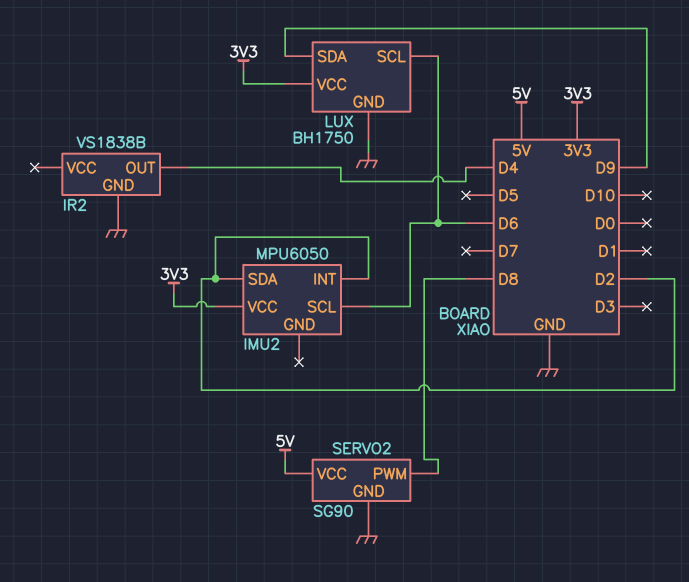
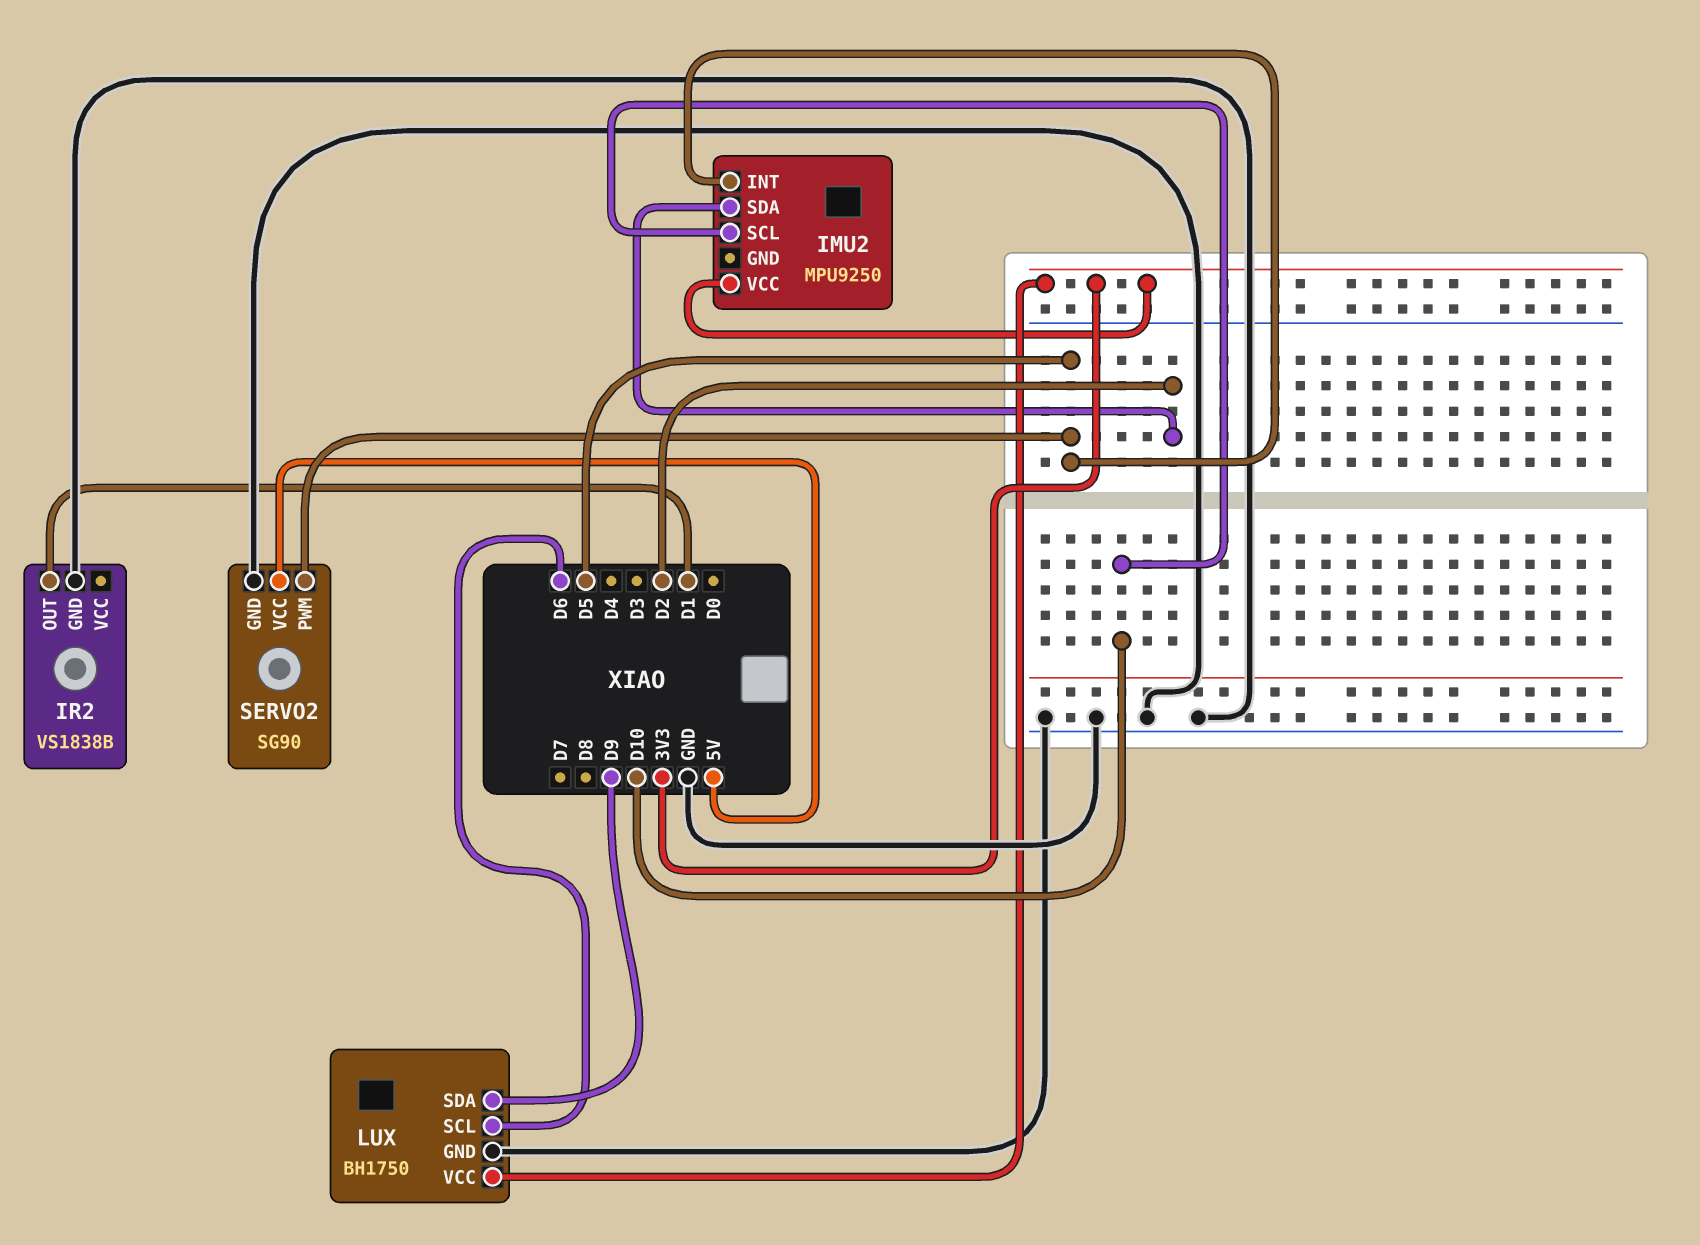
IMU2: MPU6050 -> MPU9250
IMU2 pin INT: D2 -> D5
IMU2 pin SCL: D6 -> D10
IR2 pin OUT: D4 -> D1
SERVO2 pin PWM: D8 -> D5

